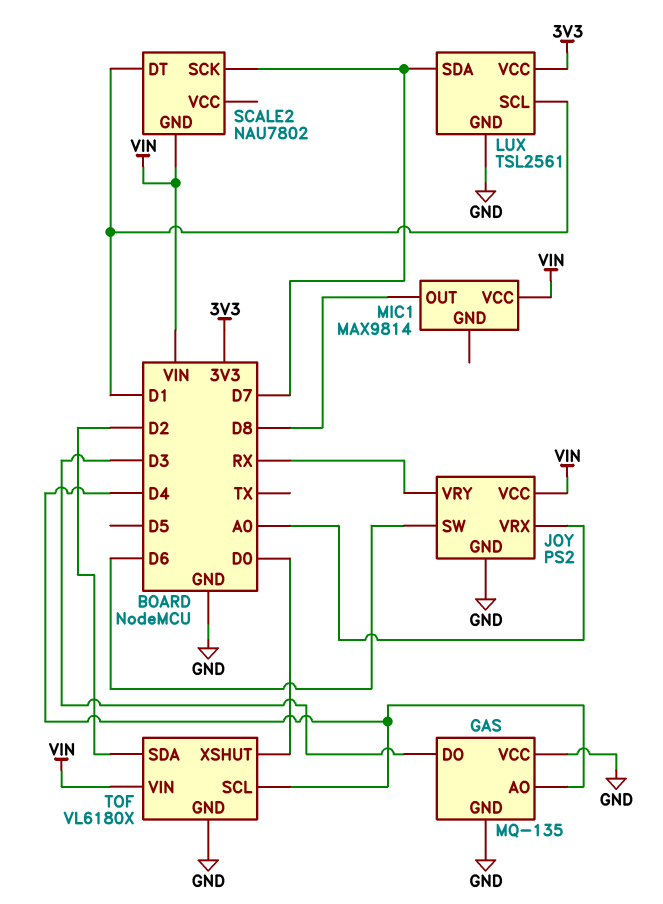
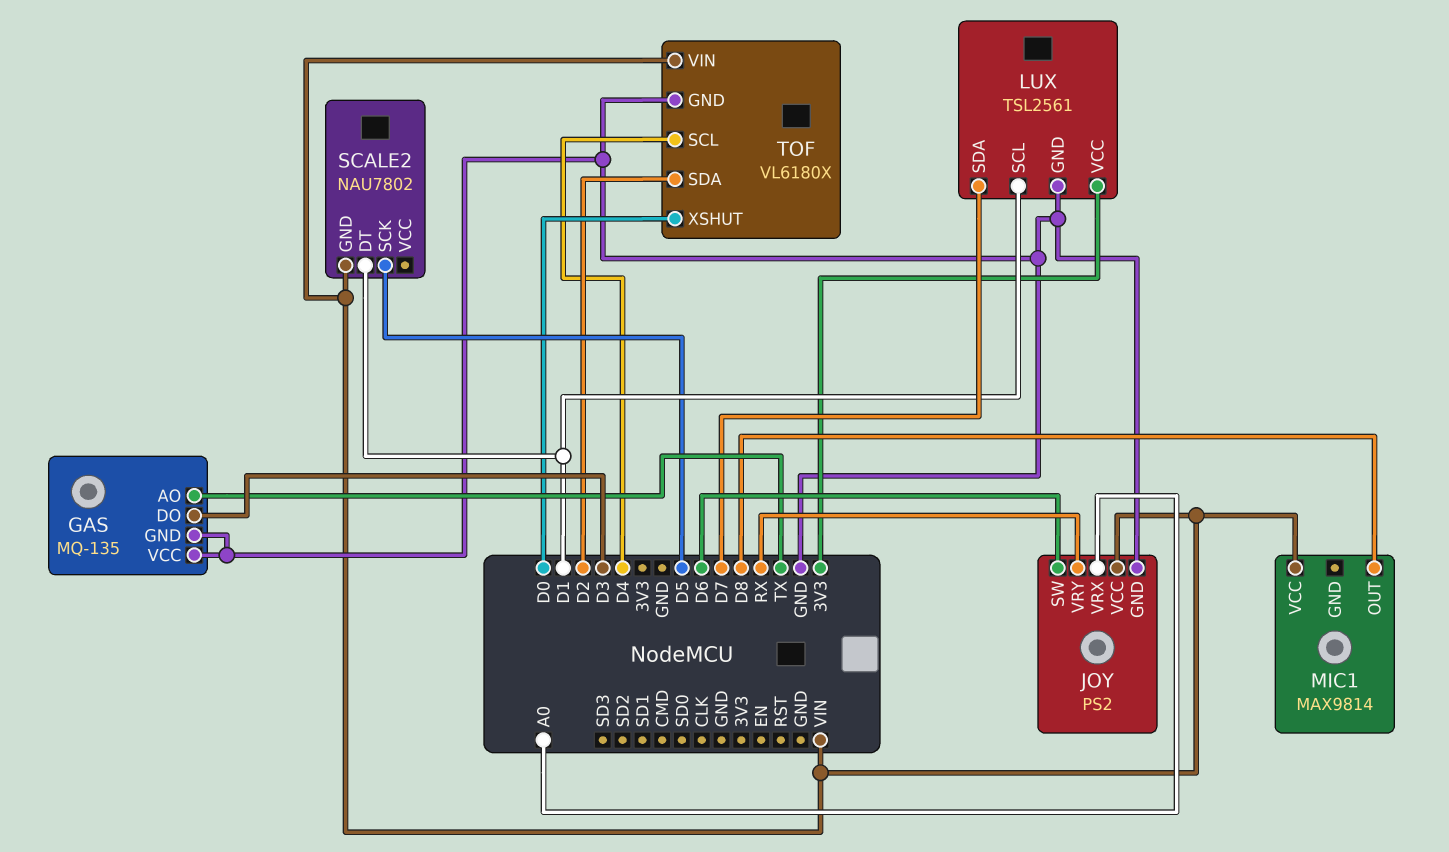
GAS pin AO: D4 -> TX
SCALE2 pin SCK: D7 -> D5

